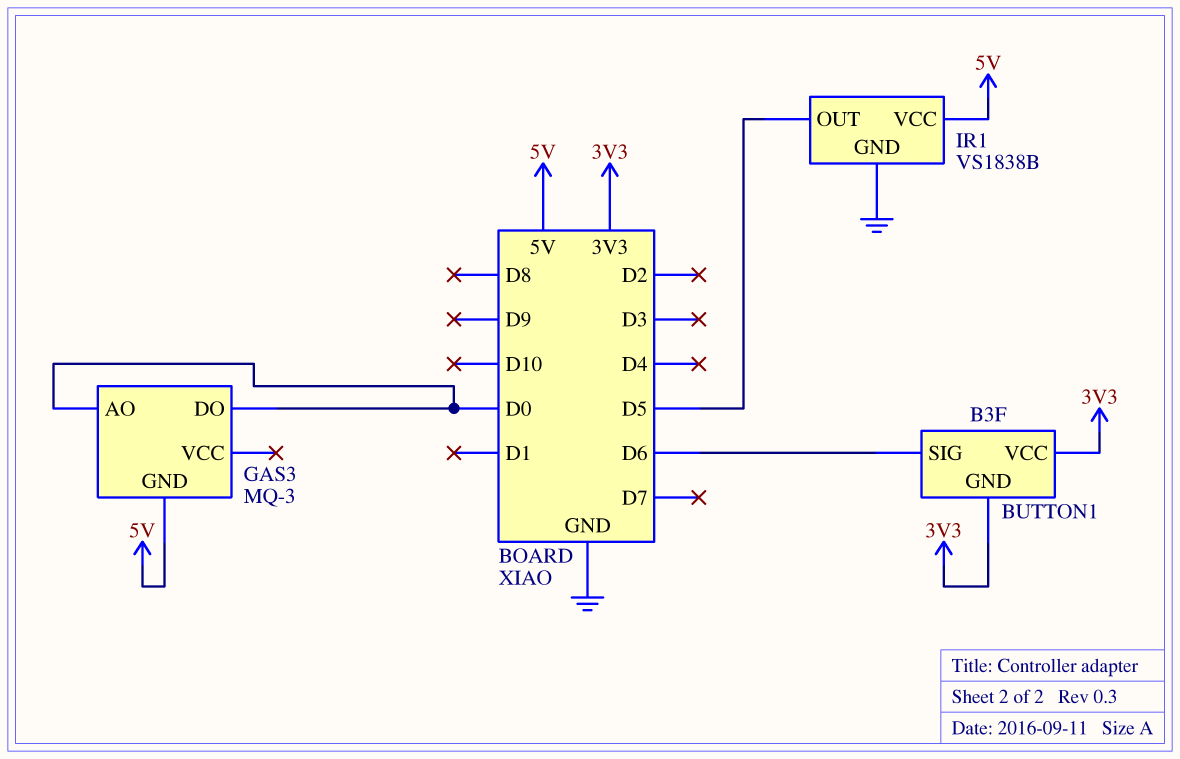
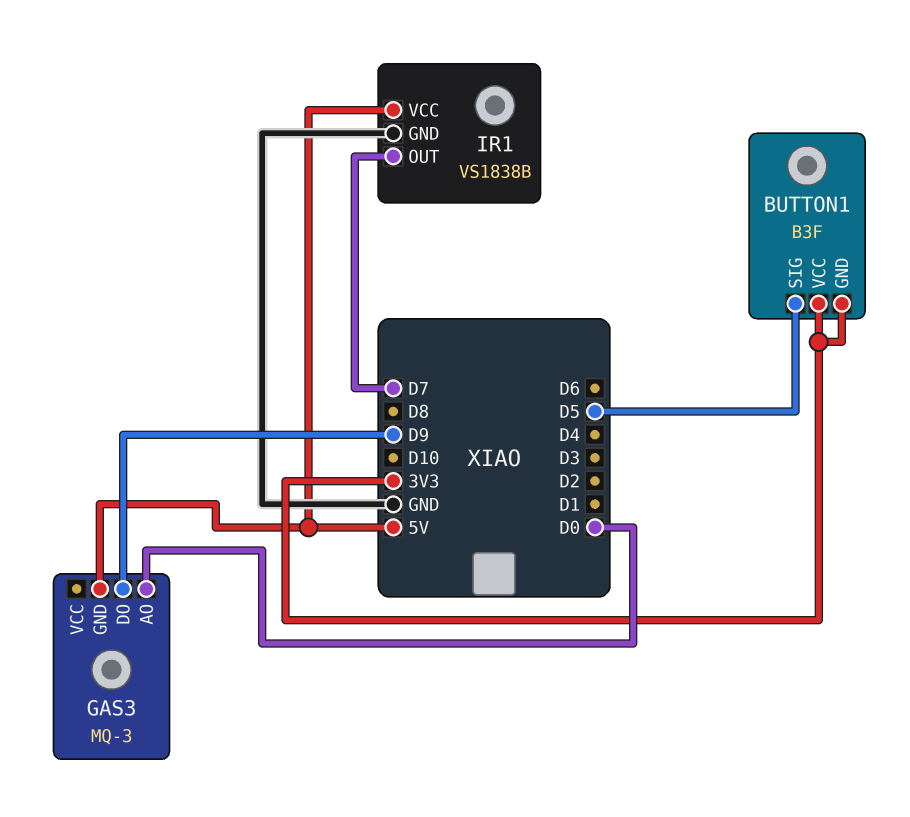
BUTTON1 pin SIG: D6 -> D5
GAS3 pin DO: D0 -> D9
IR1 pin OUT: D5 -> D7

